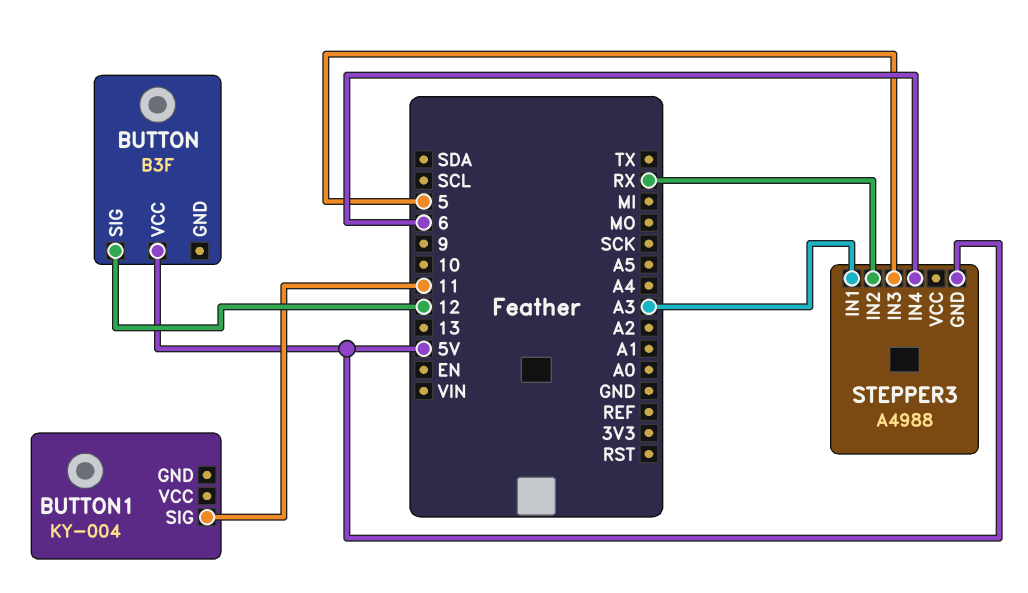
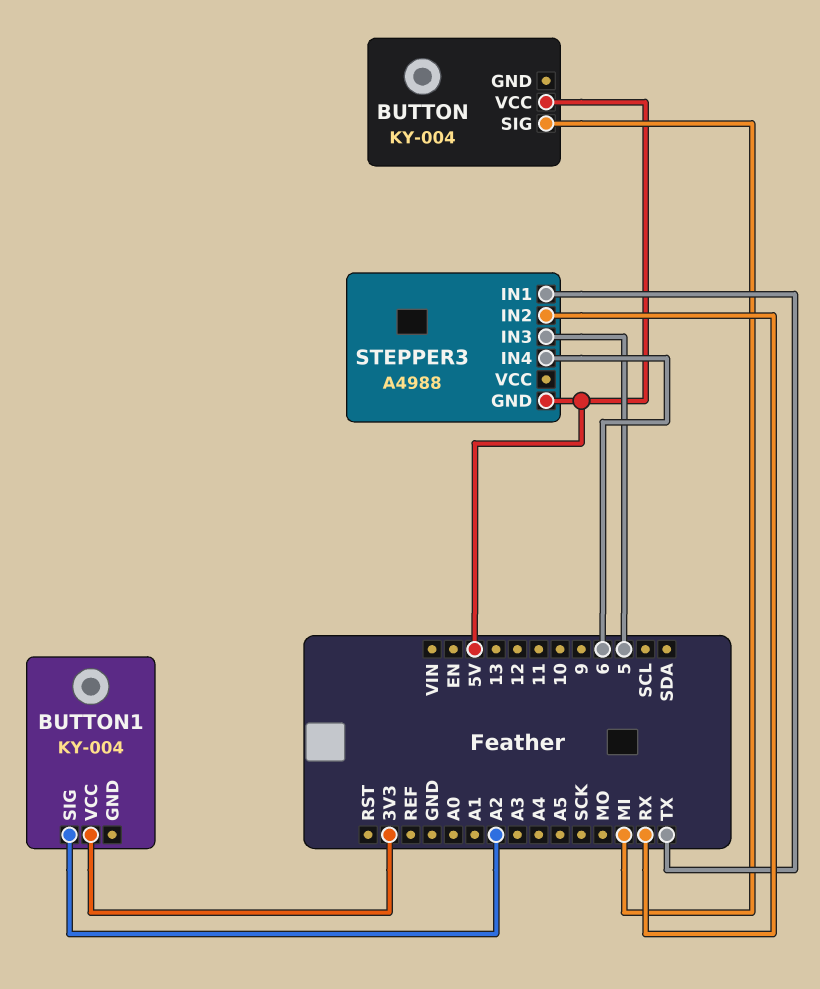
BUTTON: B3F -> KY-004
BUTTON pin SIG: 12 -> MI
BUTTON1 pin SIG: 11 -> A2
BUTTON1 pin VCC: none -> 3V3
STEPPER3 pin IN1: A3 -> TX

